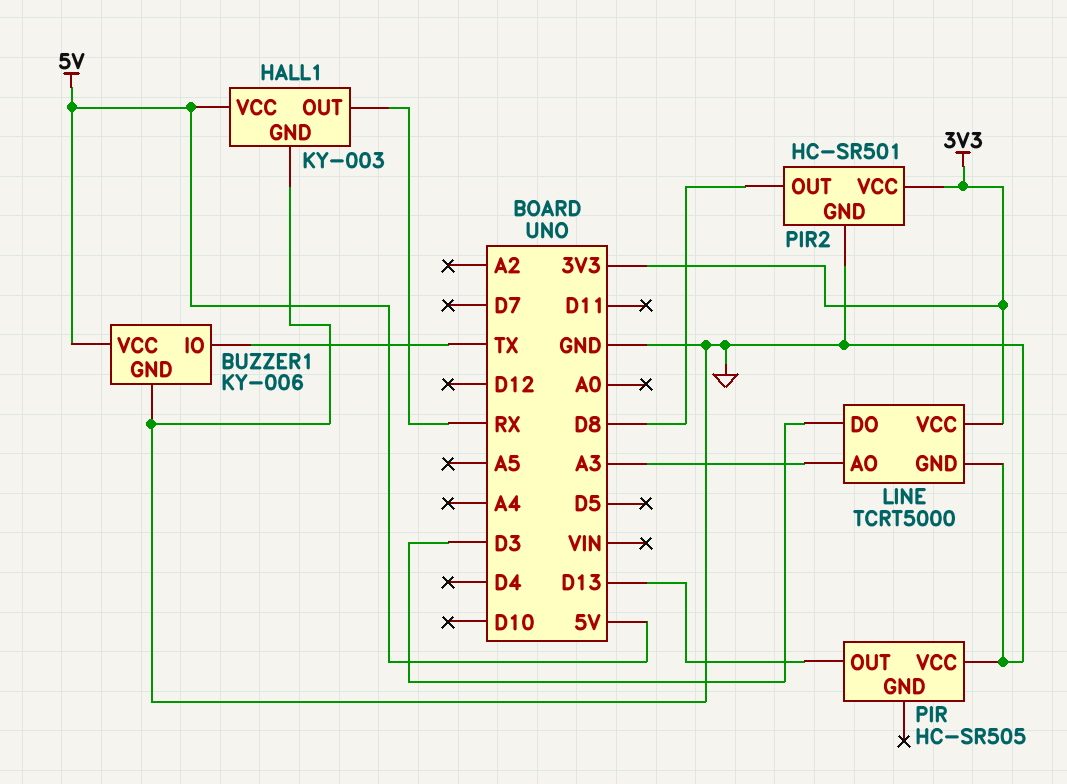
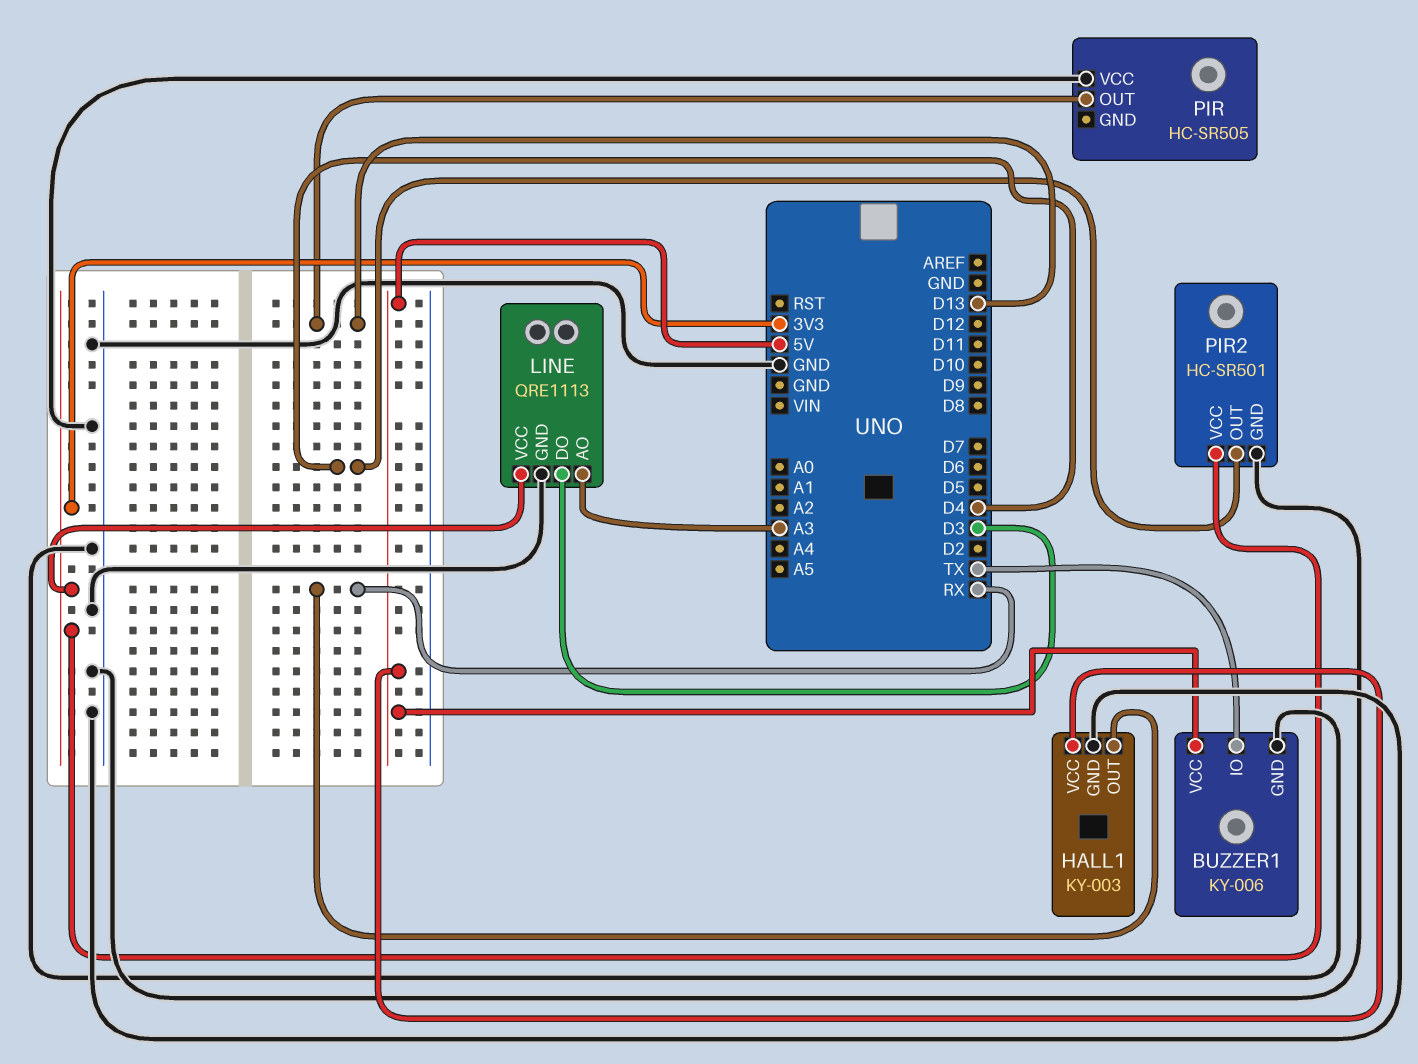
LINE: TCRT5000 -> QRE1113
PIR2 pin OUT: D8 -> D4

